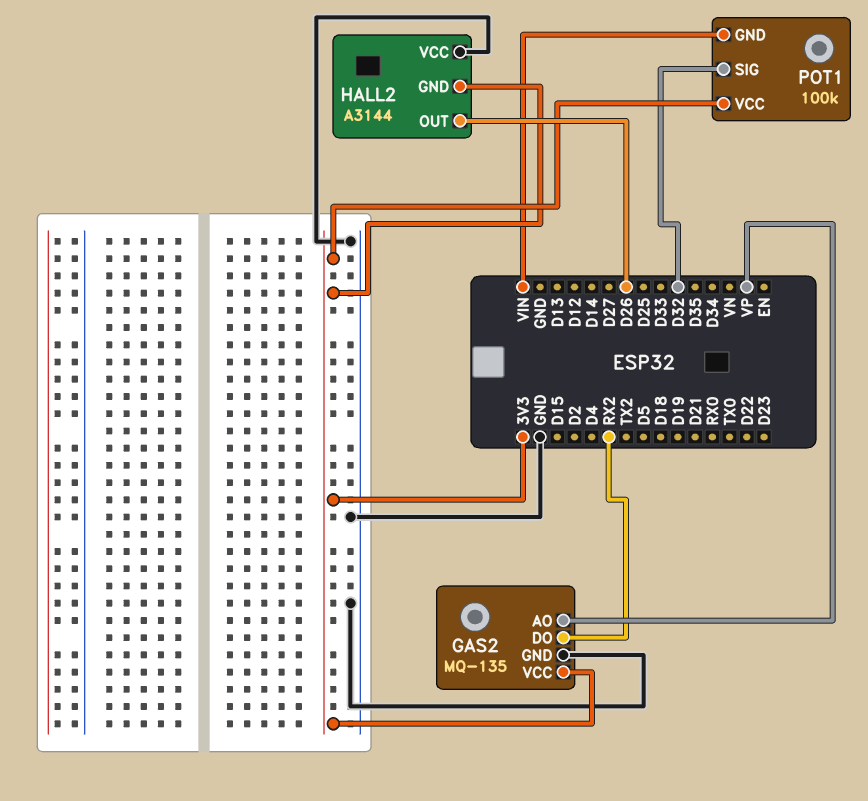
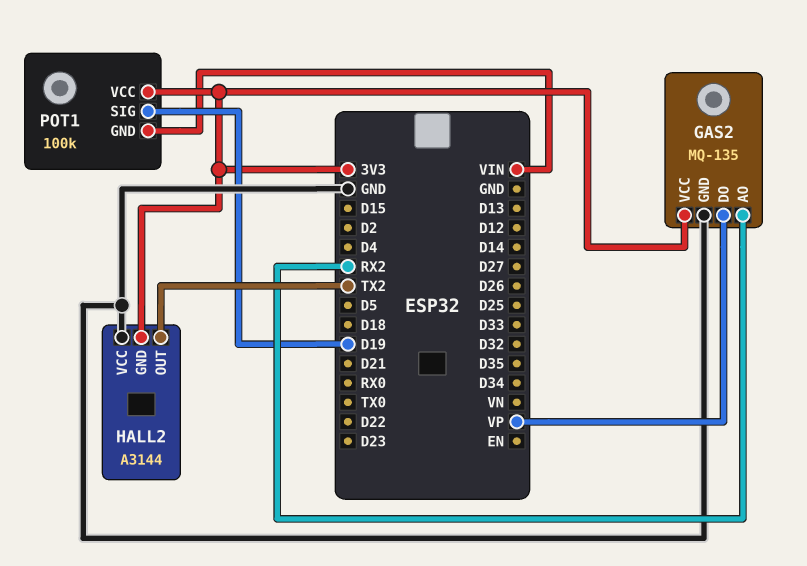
GAS2 pin AO: VP -> RX2
GAS2 pin DO: RX2 -> VP
HALL2 pin OUT: D26 -> TX2
POT1 pin SIG: D32 -> D19

